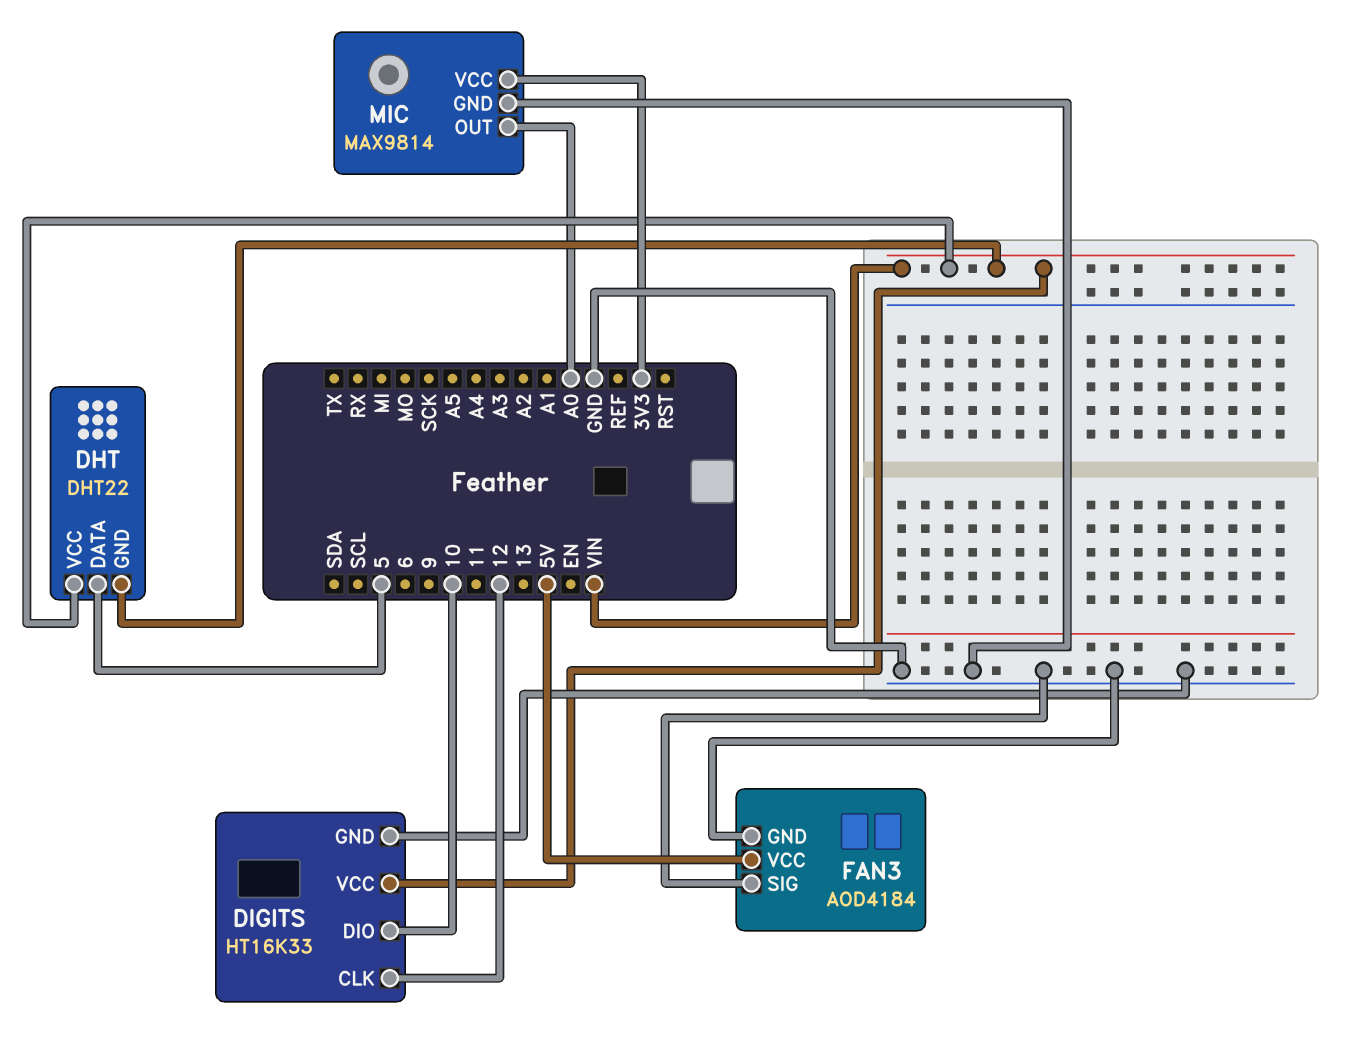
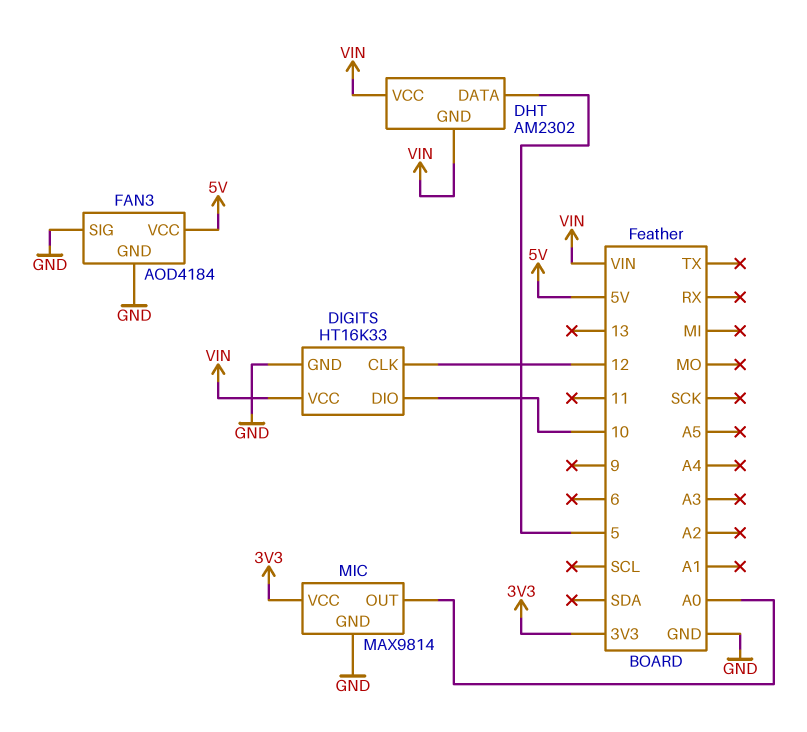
DHT: DHT22 -> AM2302

